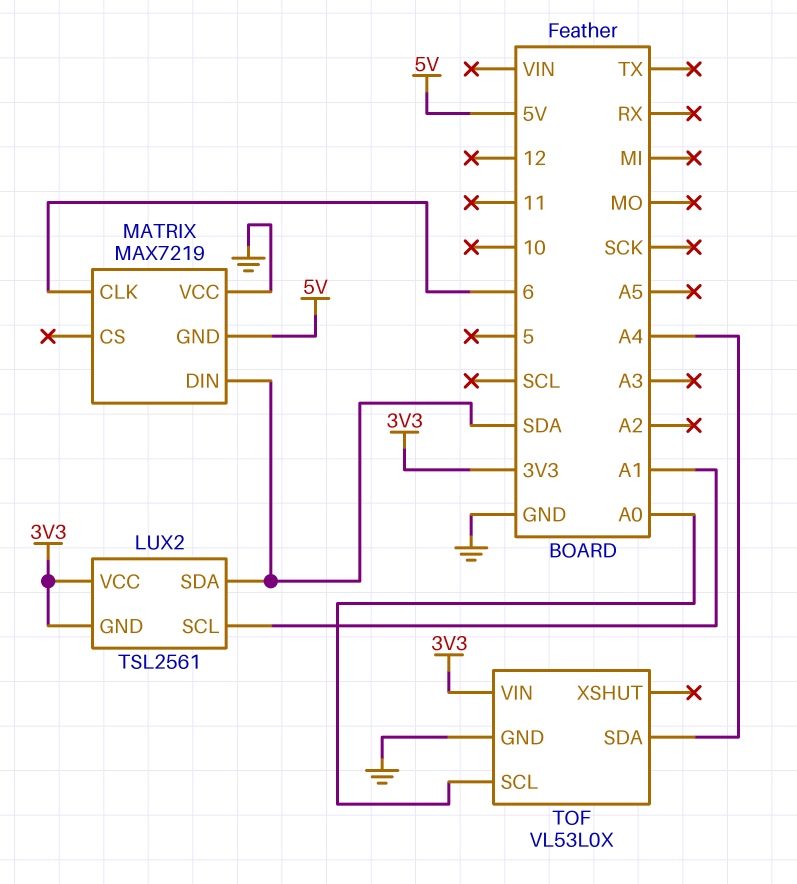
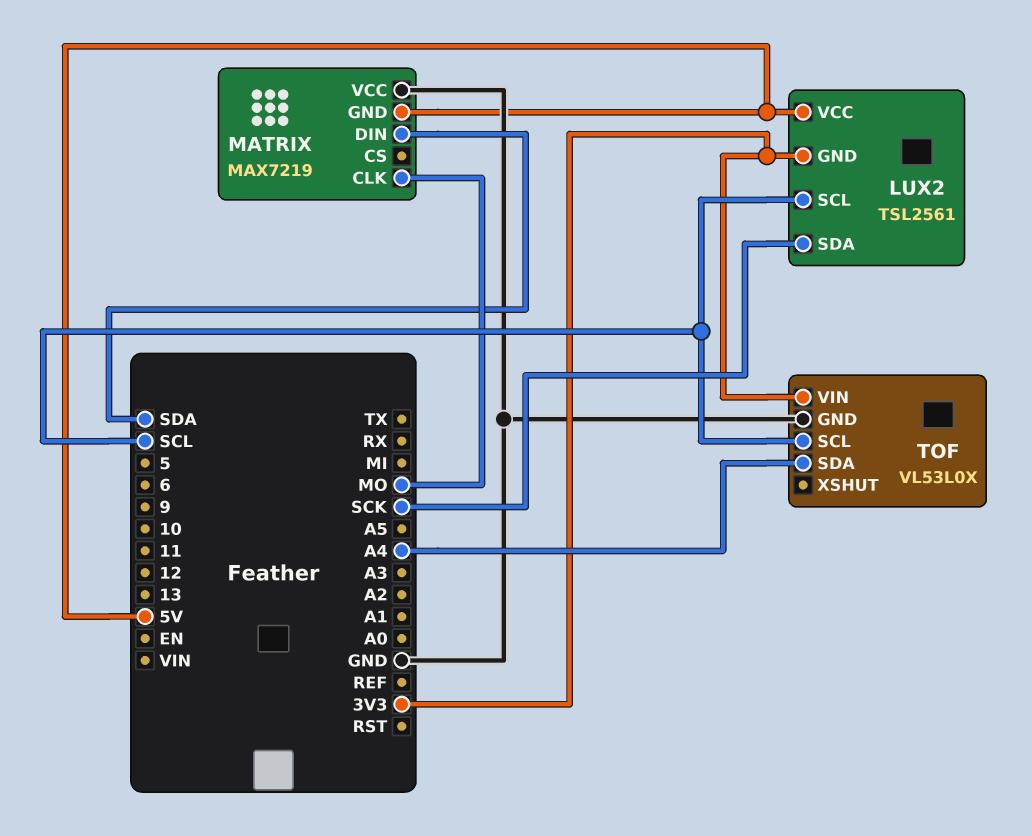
LUX2 pin SCL: A1 -> SCL
LUX2 pin SDA: SDA -> SCK
LUX2 pin VCC: 3V3 -> 5V
MATRIX pin CLK: 6 -> MO
TOF pin SCL: A0 -> SCL

